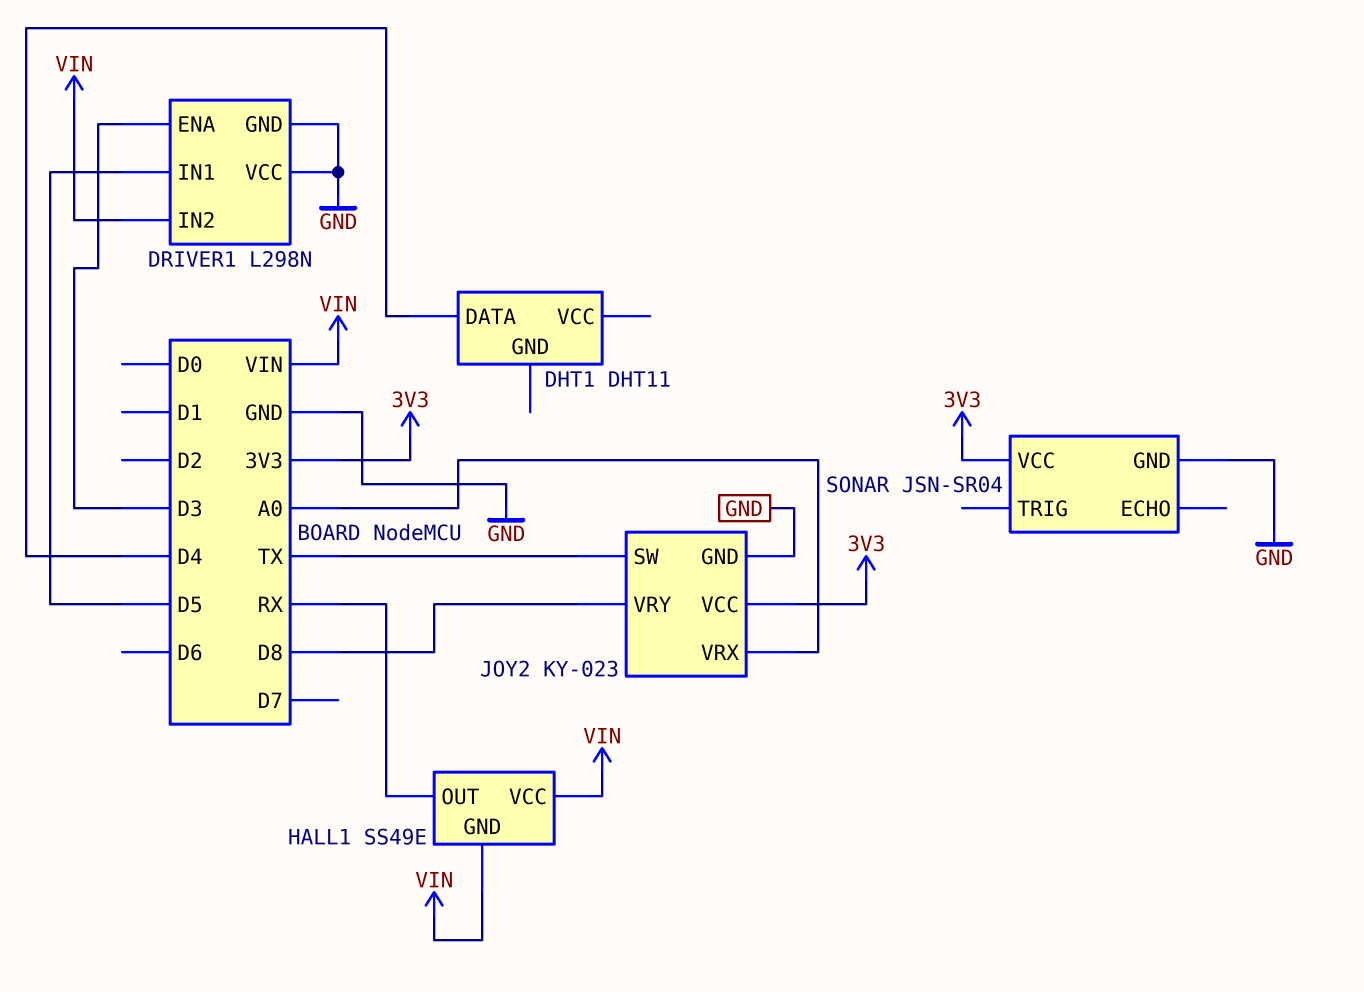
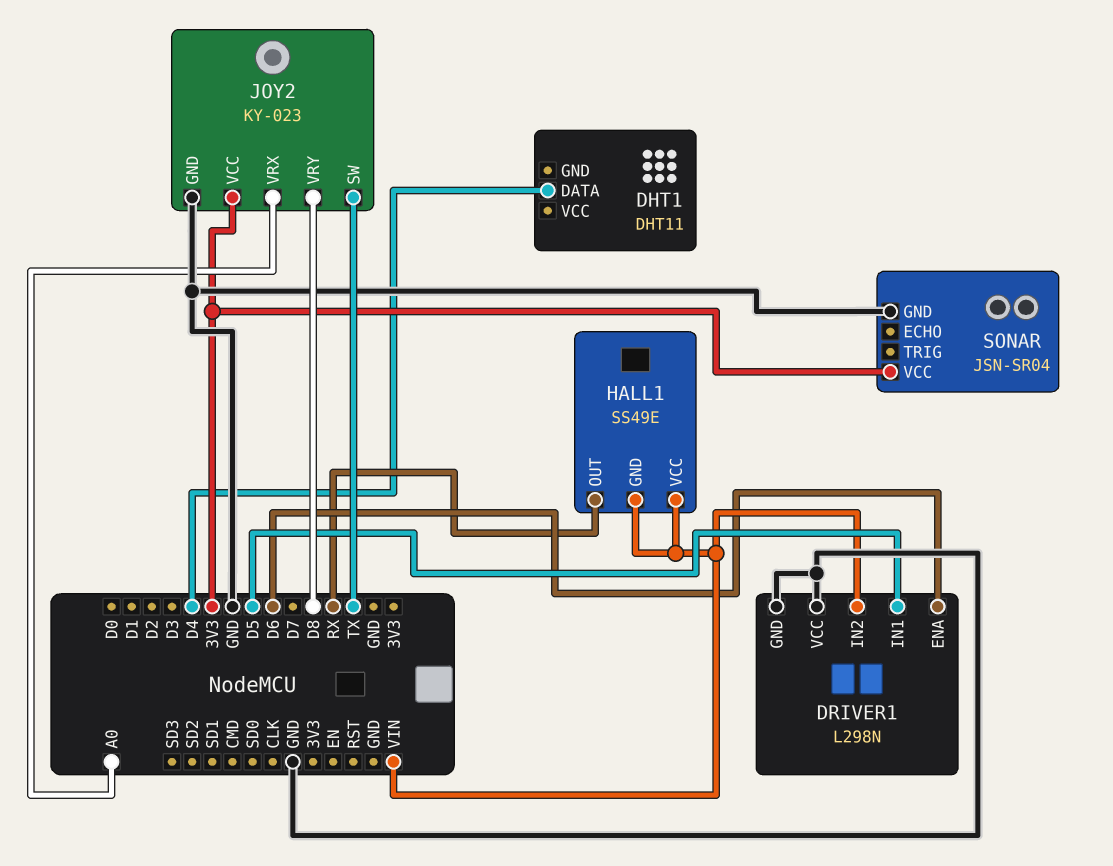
DRIVER1 pin ENA: D3 -> D6

